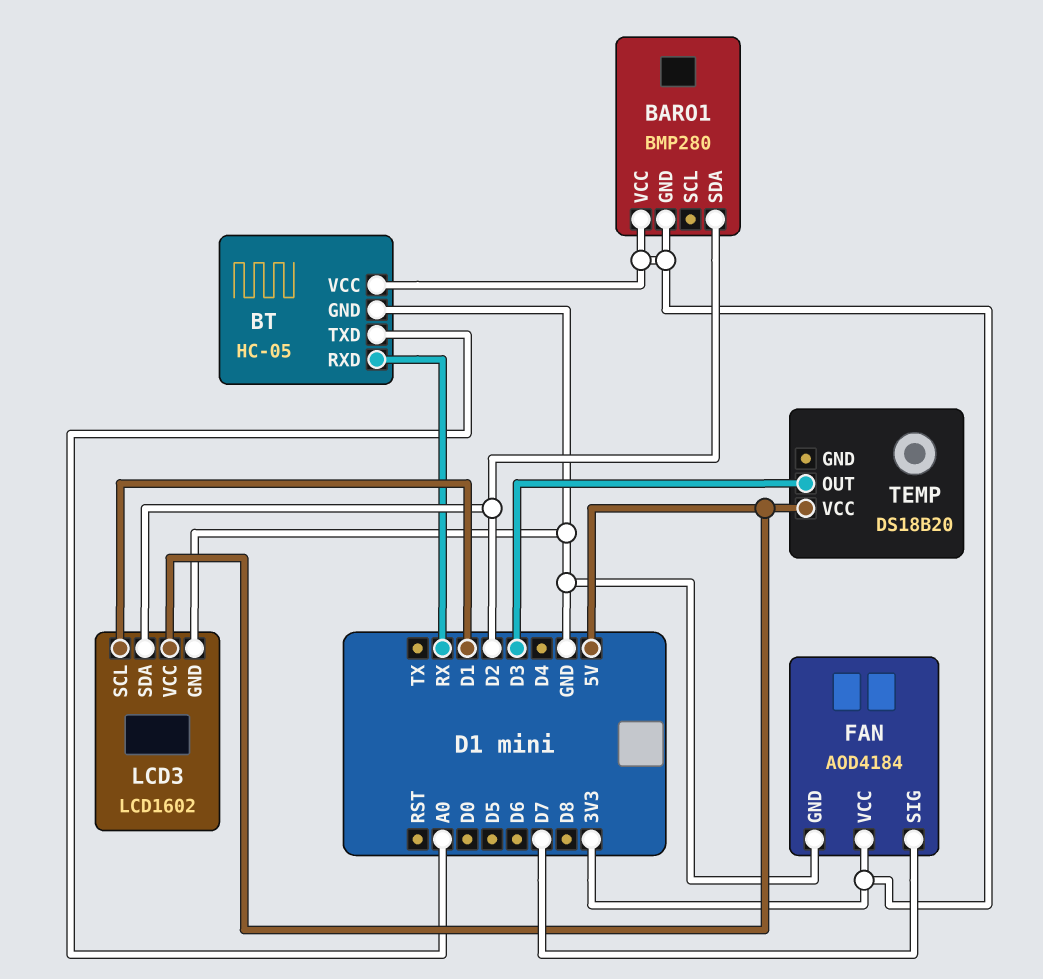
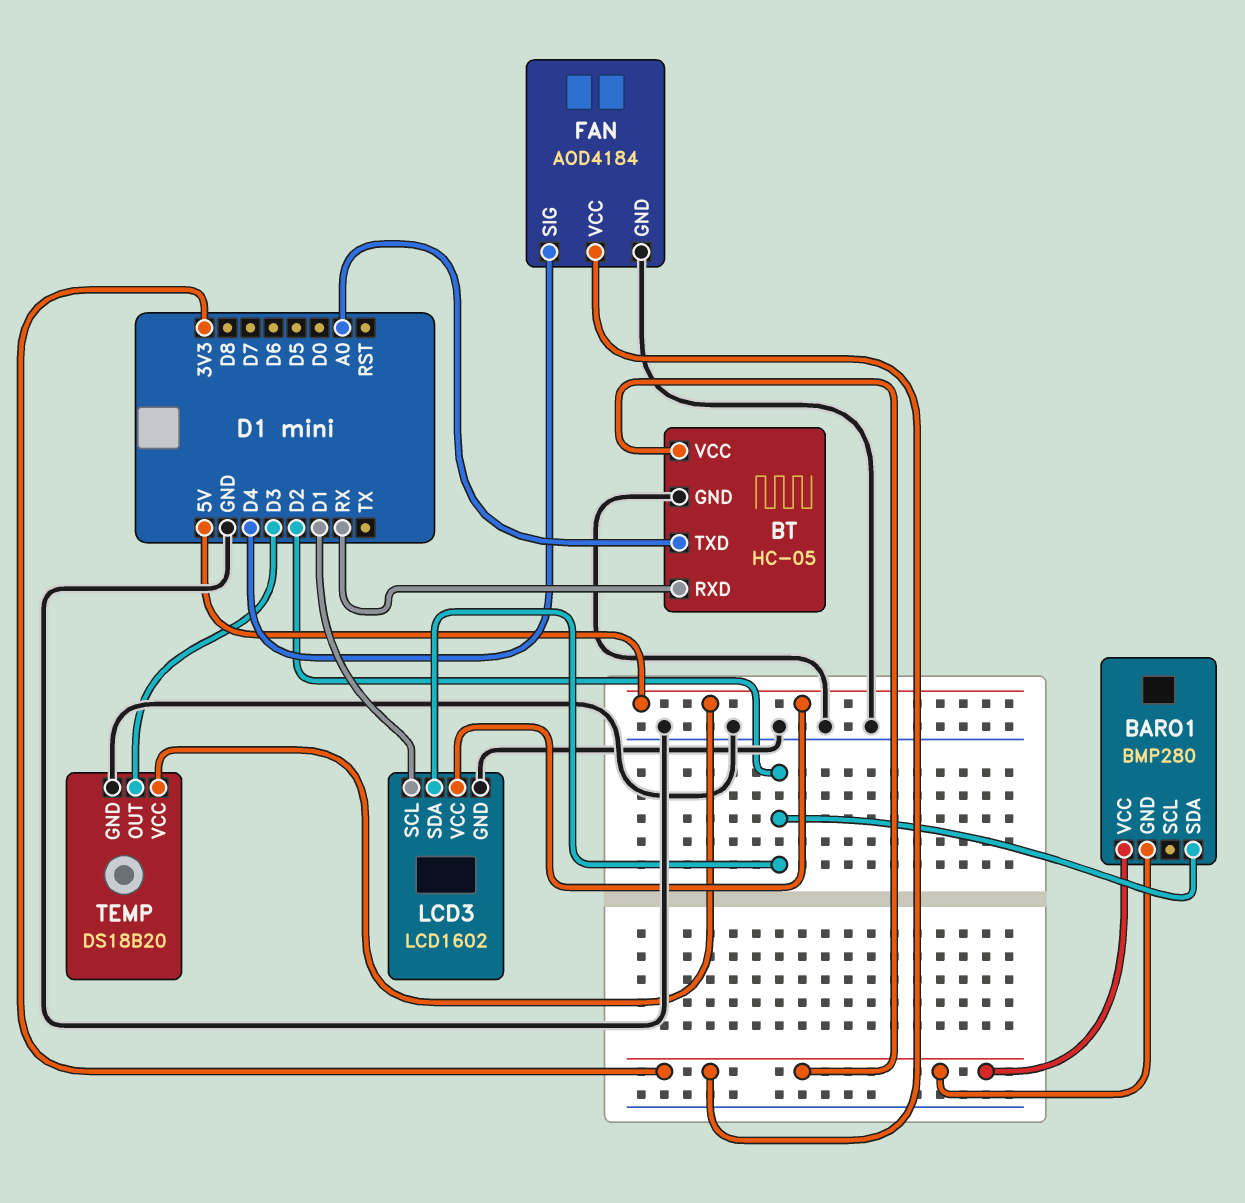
FAN pin SIG: D7 -> D4
TEMP pin GND: none -> GND

